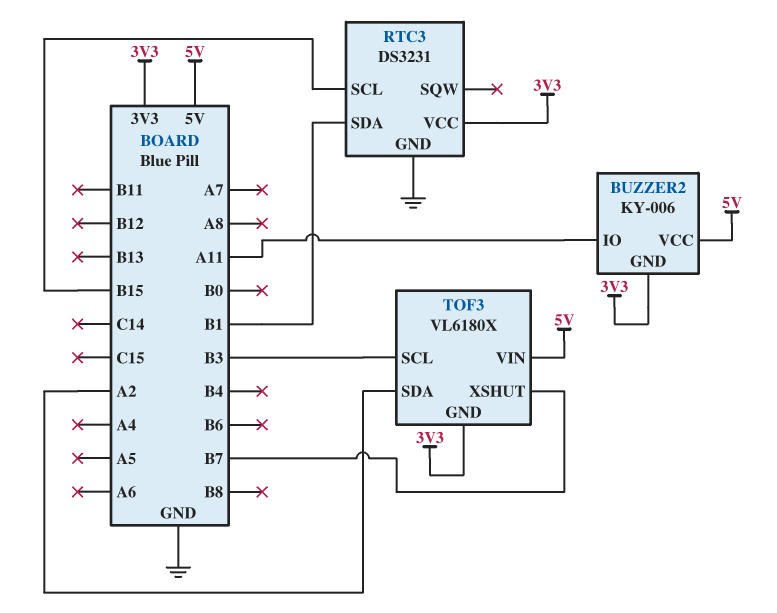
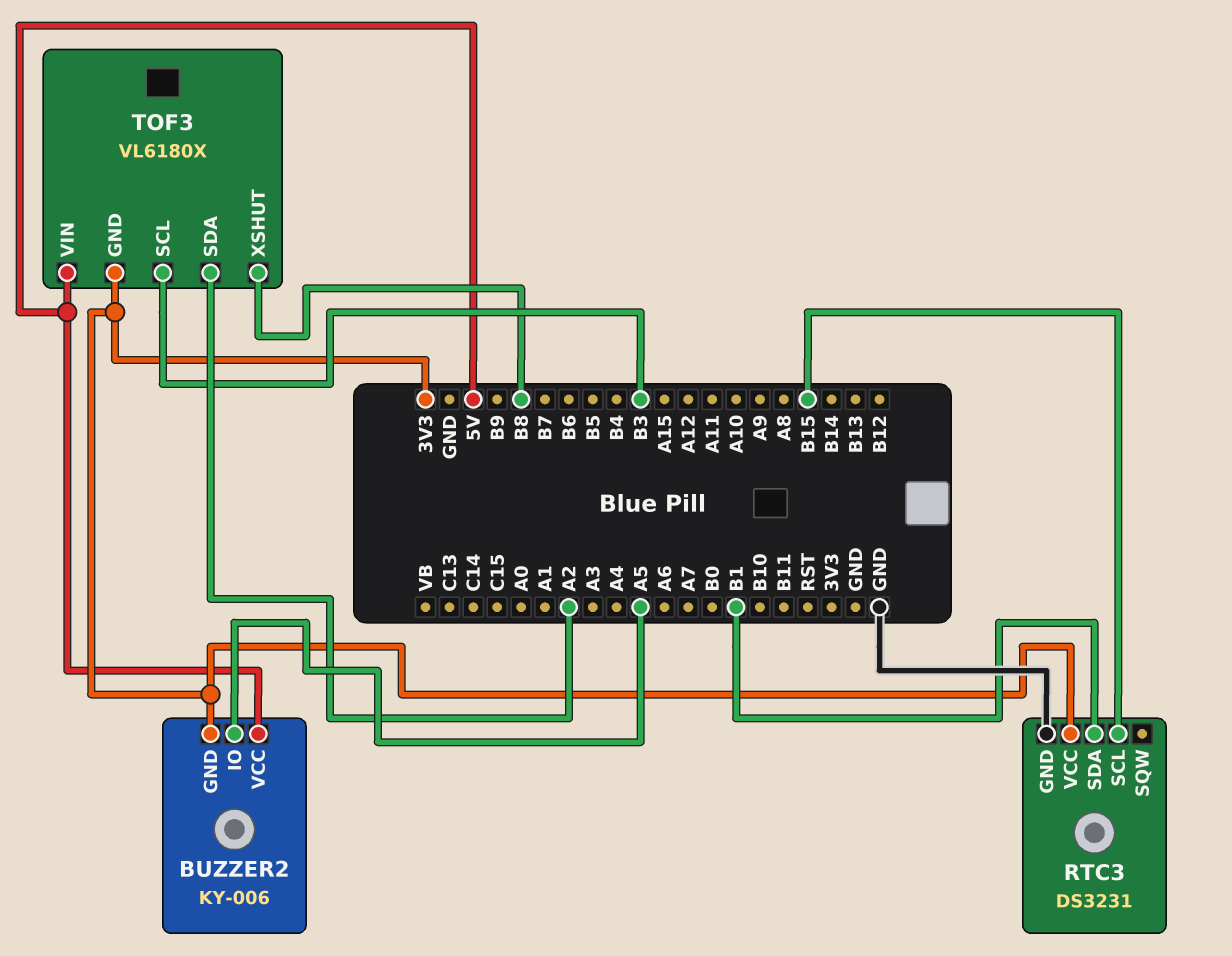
BUZZER2 pin IO: A11 -> A5
TOF3 pin XSHUT: B7 -> B8

